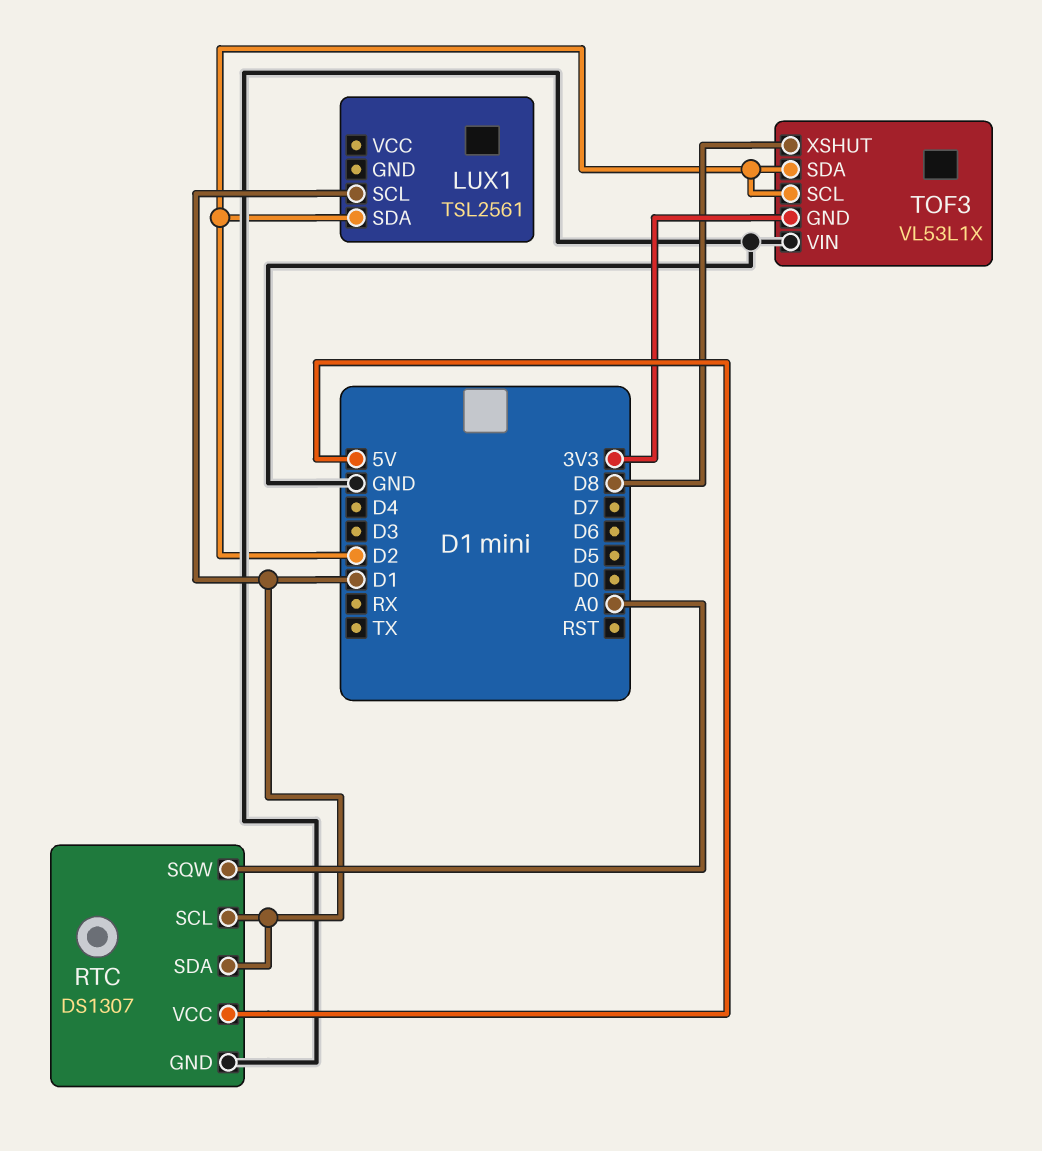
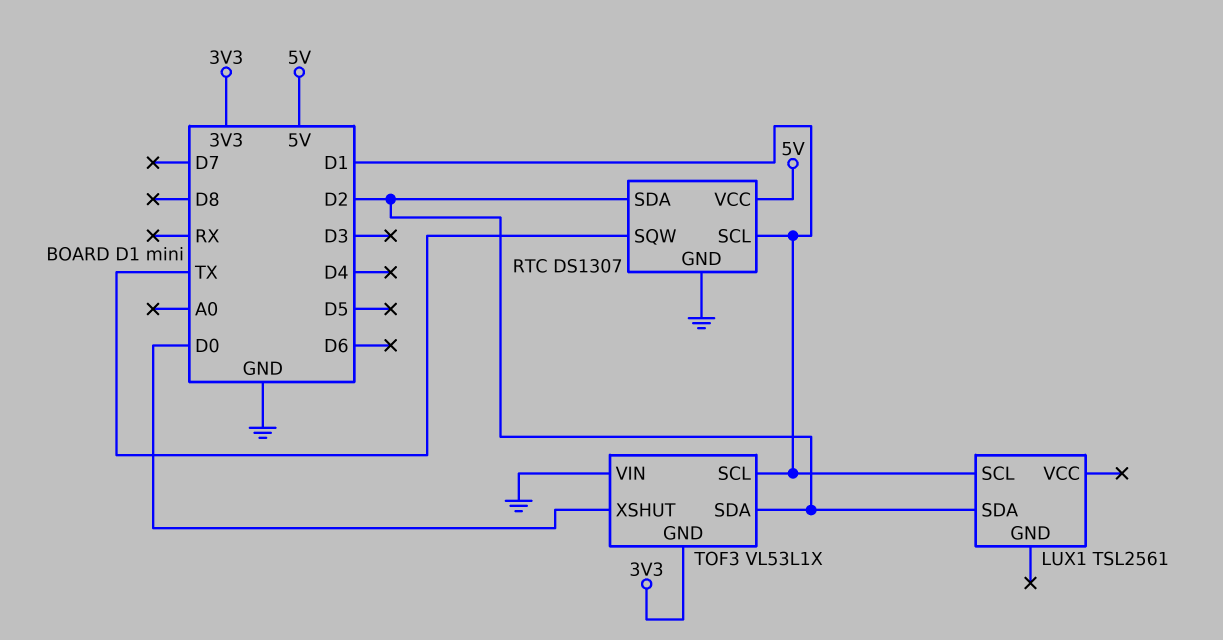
RTC pin SDA: D1 -> D2
RTC pin SQW: A0 -> TX
TOF3 pin SCL: D2 -> D1
TOF3 pin XSHUT: D8 -> D0

